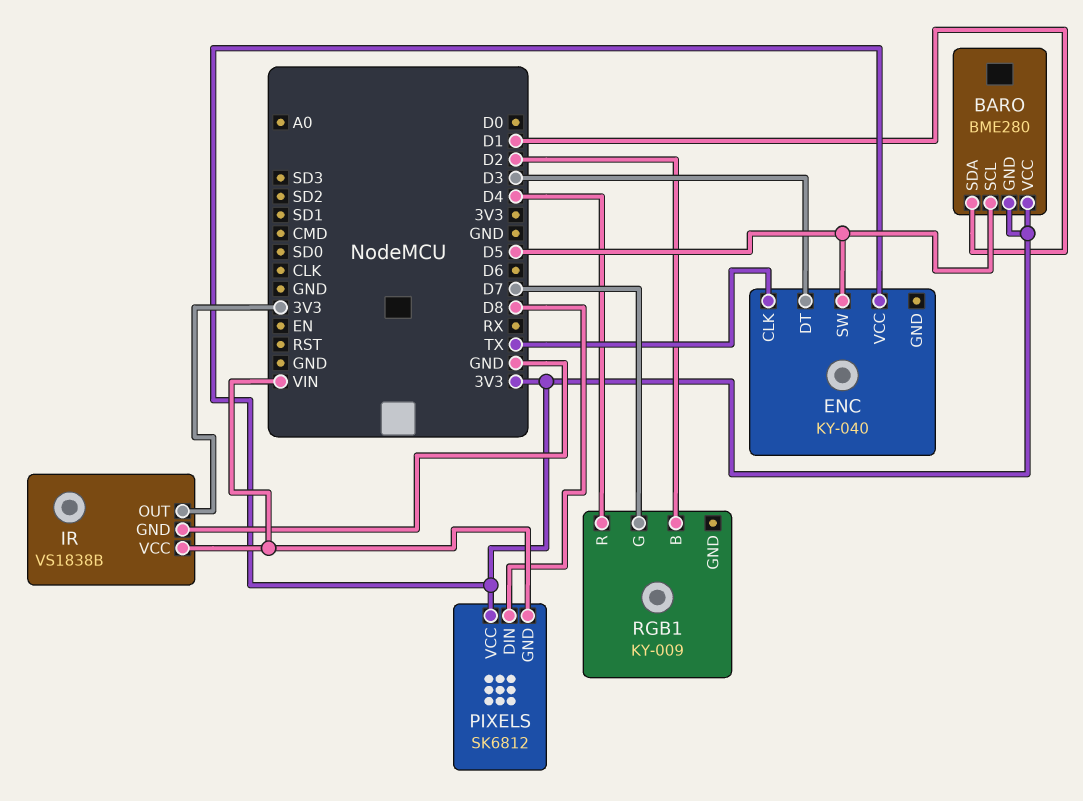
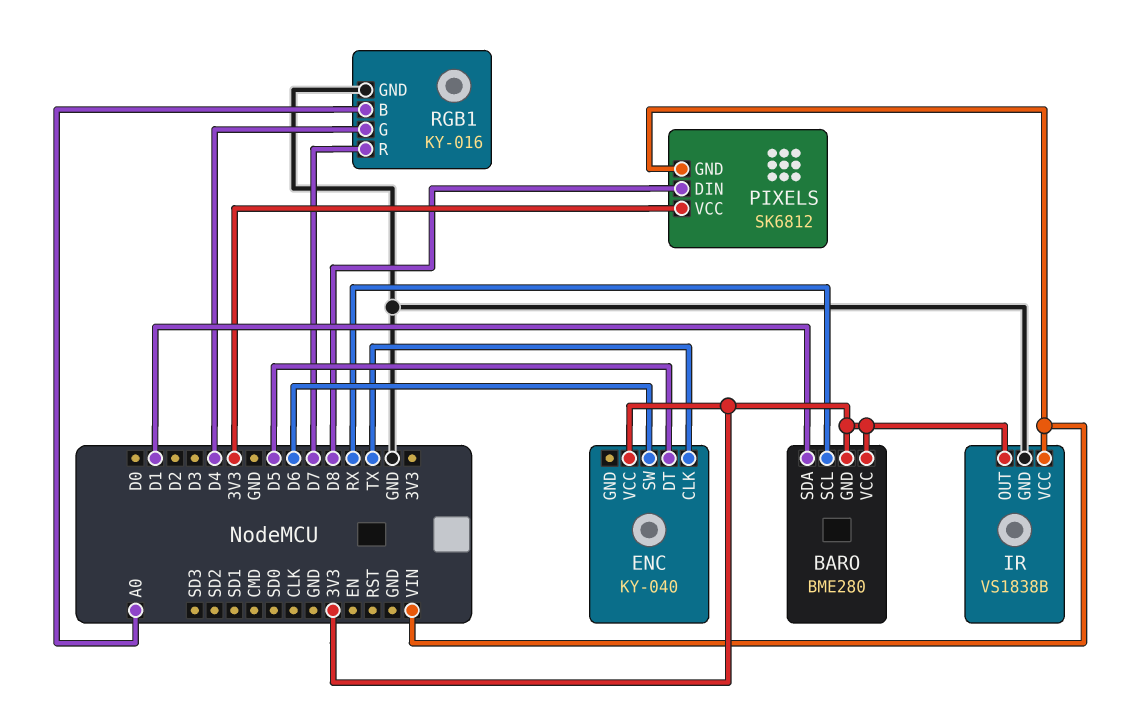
BARO pin SCL: D5 -> RX
ENC pin DT: D3 -> D5
ENC pin SW: D5 -> D6
RGB1: KY-009 -> KY-016
RGB1 pin B: D2 -> A0
RGB1 pin G: D7 -> D4
RGB1 pin GND: none -> GND
RGB1 pin R: D4 -> D7

